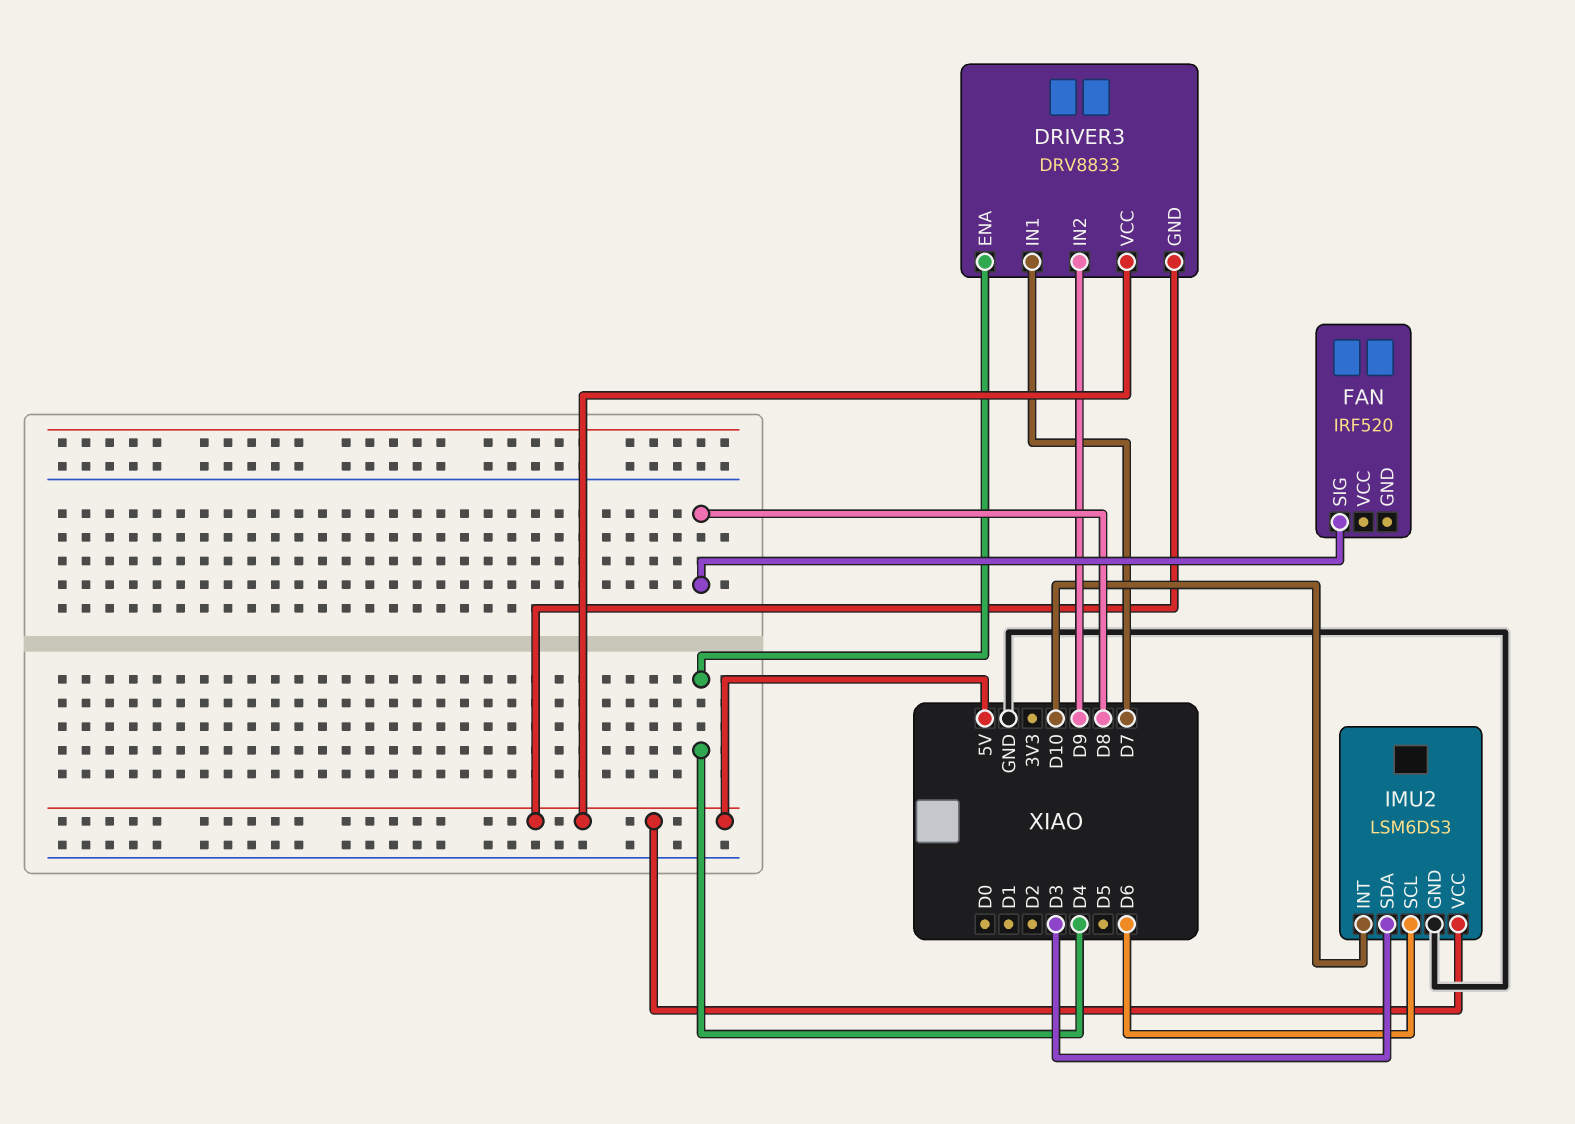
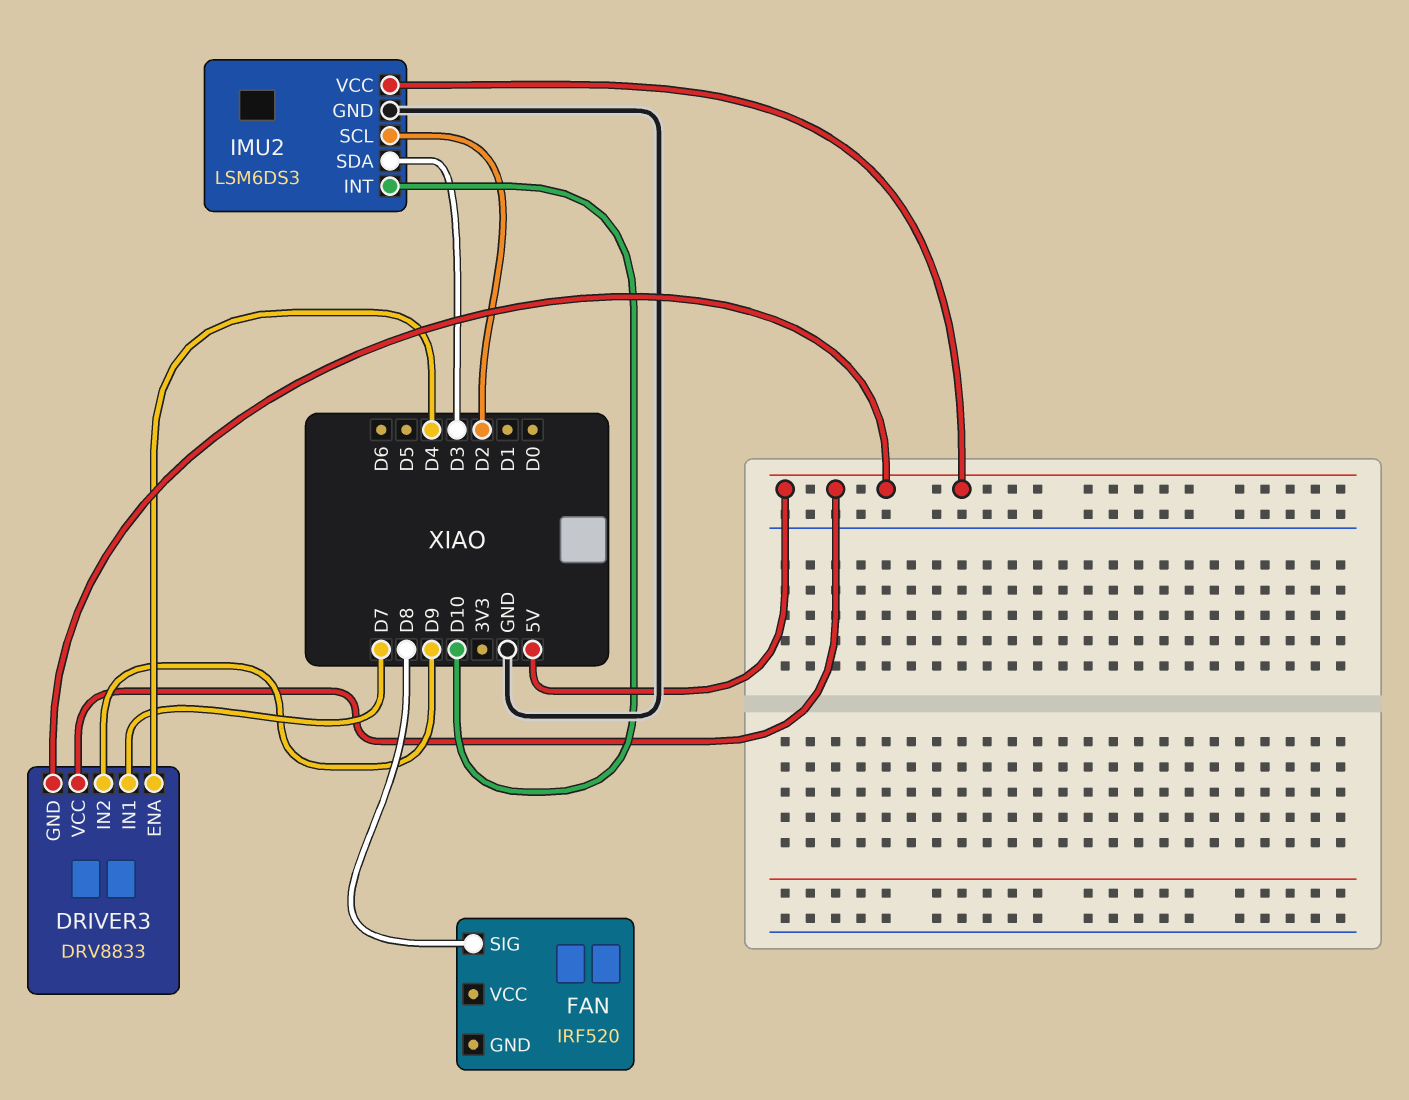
IMU2 pin SCL: D6 -> D2

